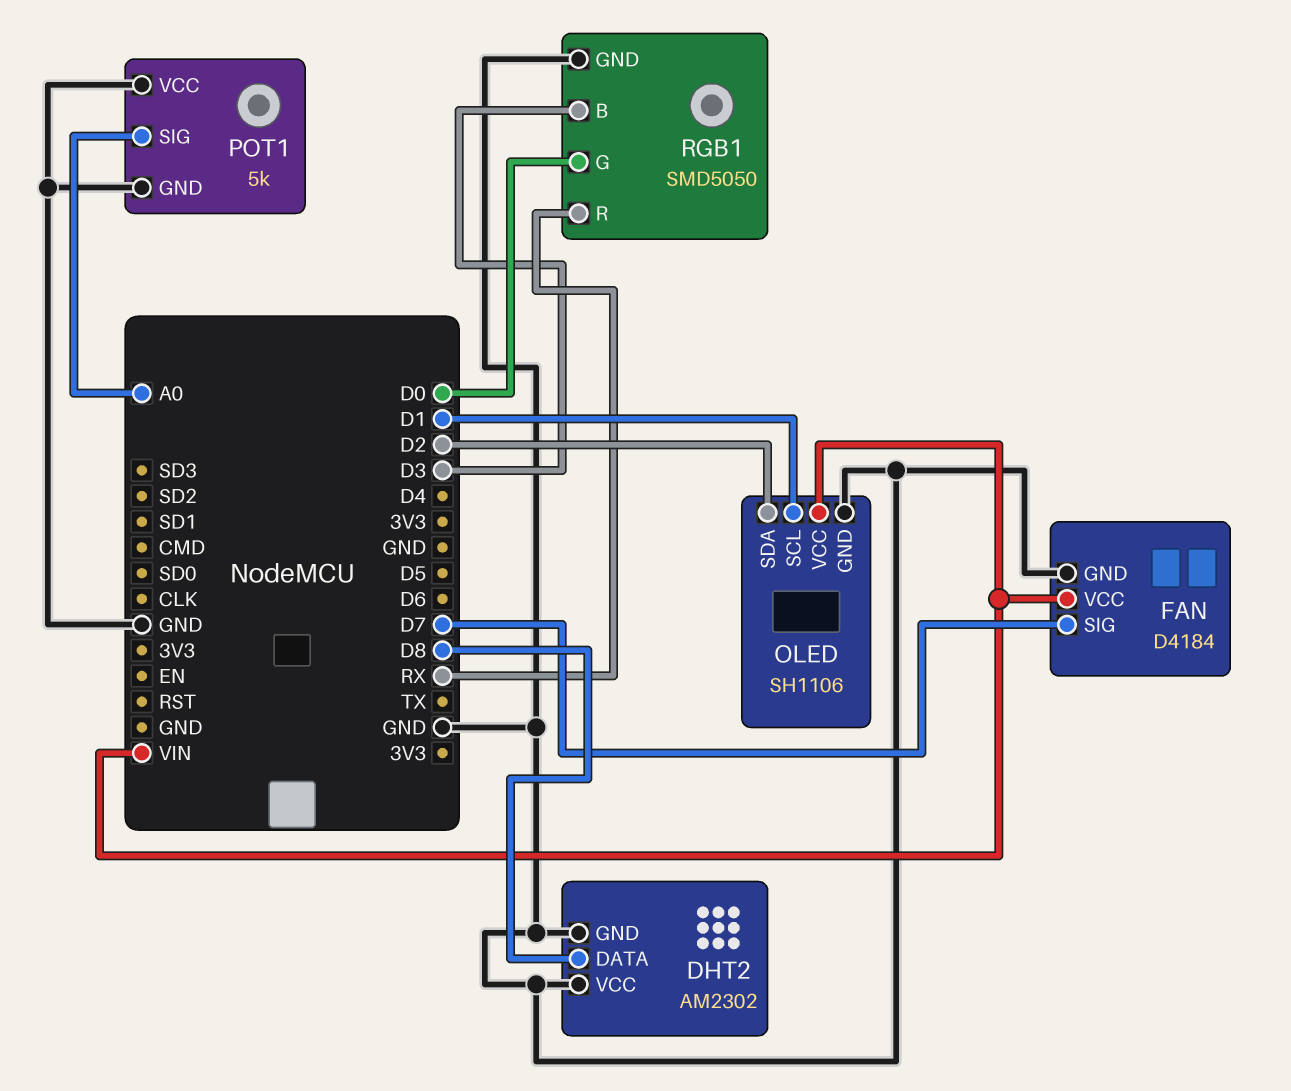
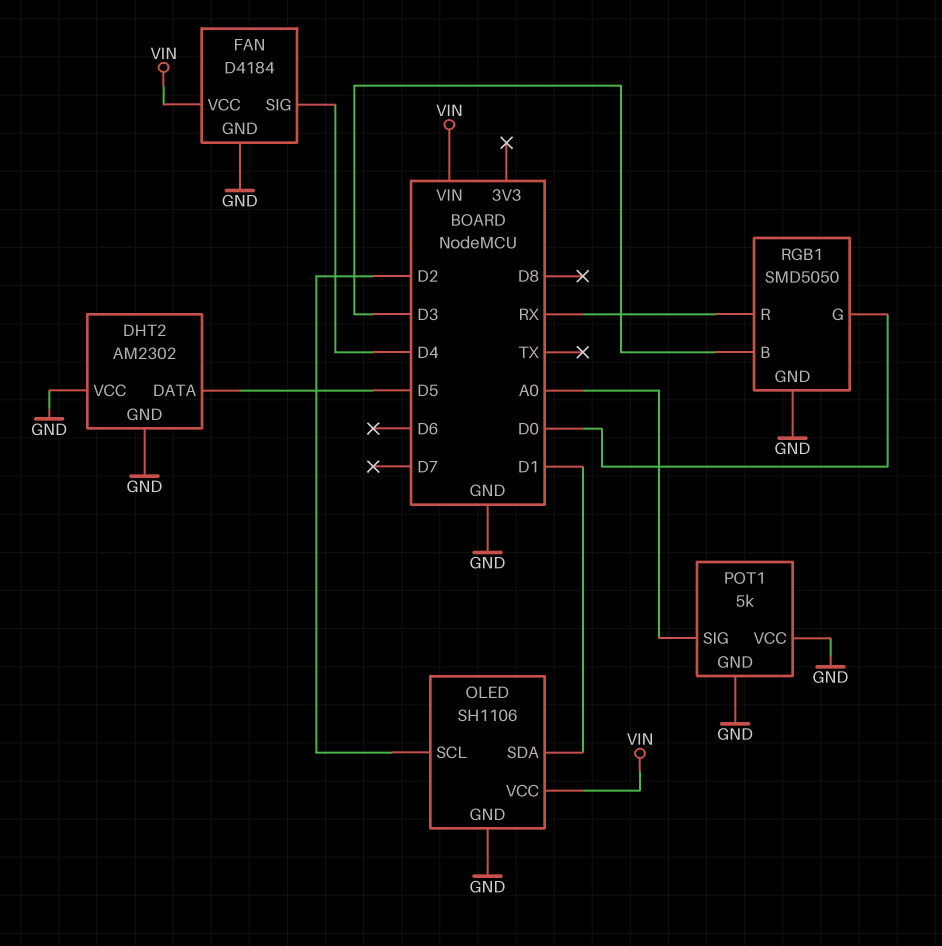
DHT2 pin DATA: D8 -> D5
FAN pin SIG: D7 -> D4
OLED pin SCL: D1 -> D2
OLED pin SDA: D2 -> D1

